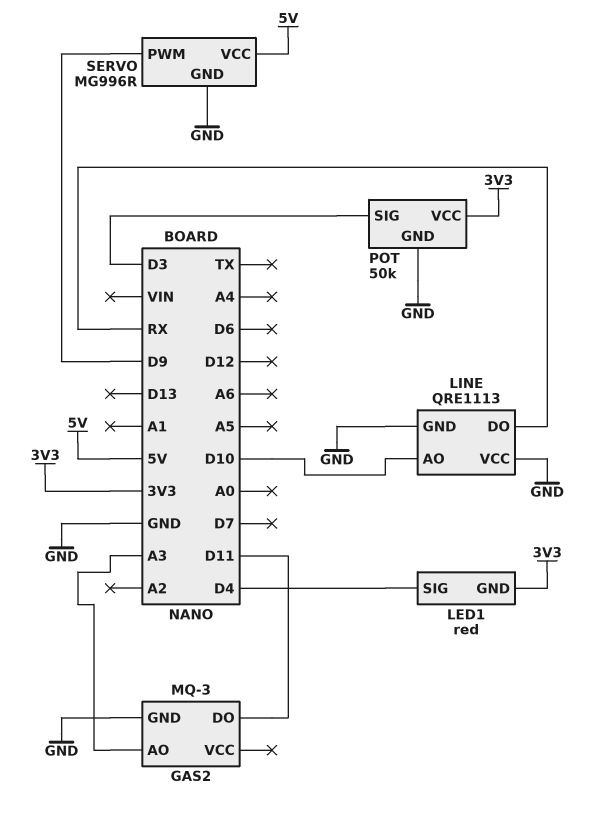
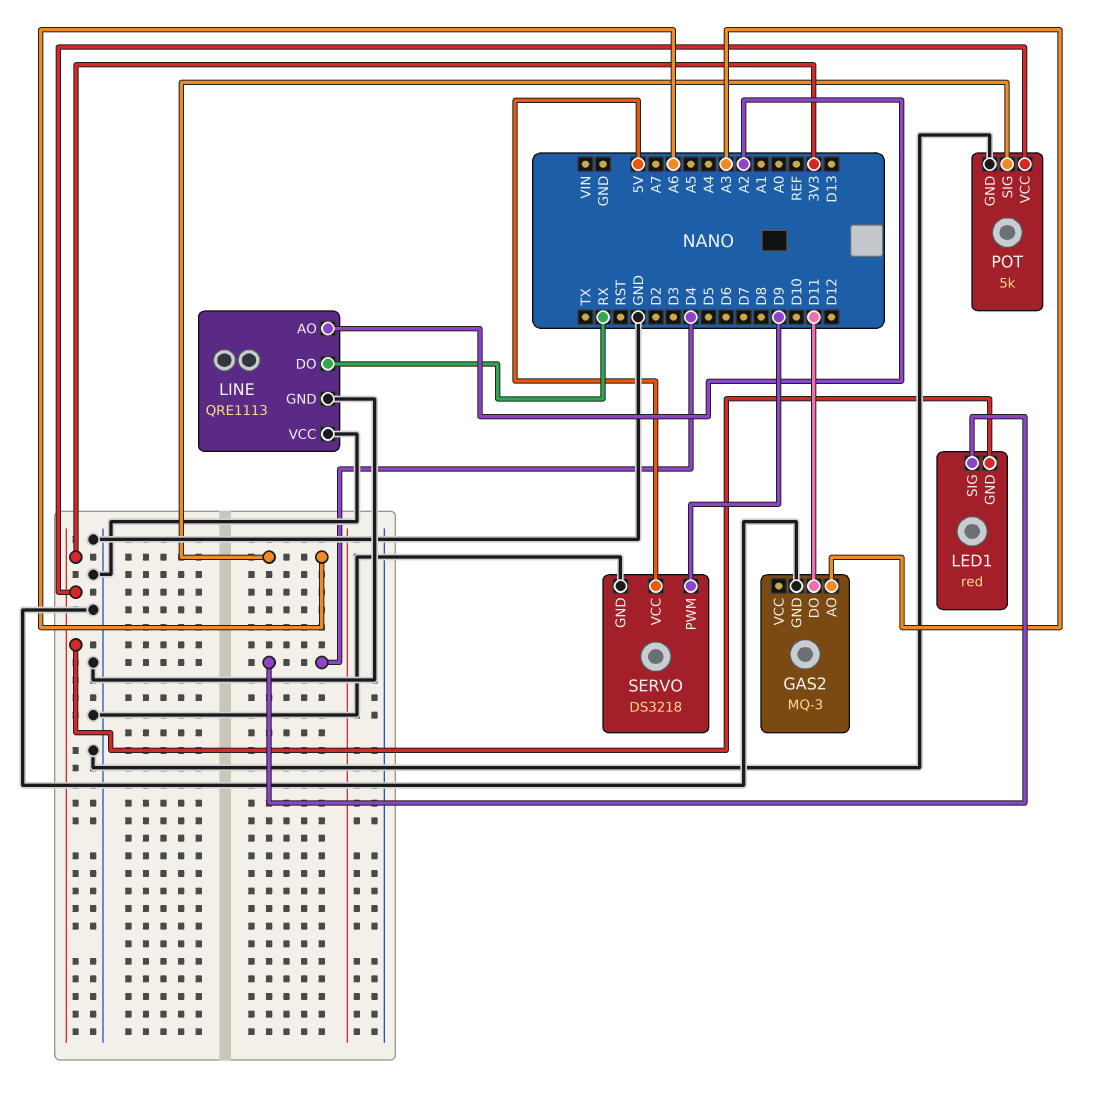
LINE pin AO: D10 -> A2
POT: 50k -> 5k
POT pin SIG: D3 -> A6
SERVO: MG996R -> DS3218

